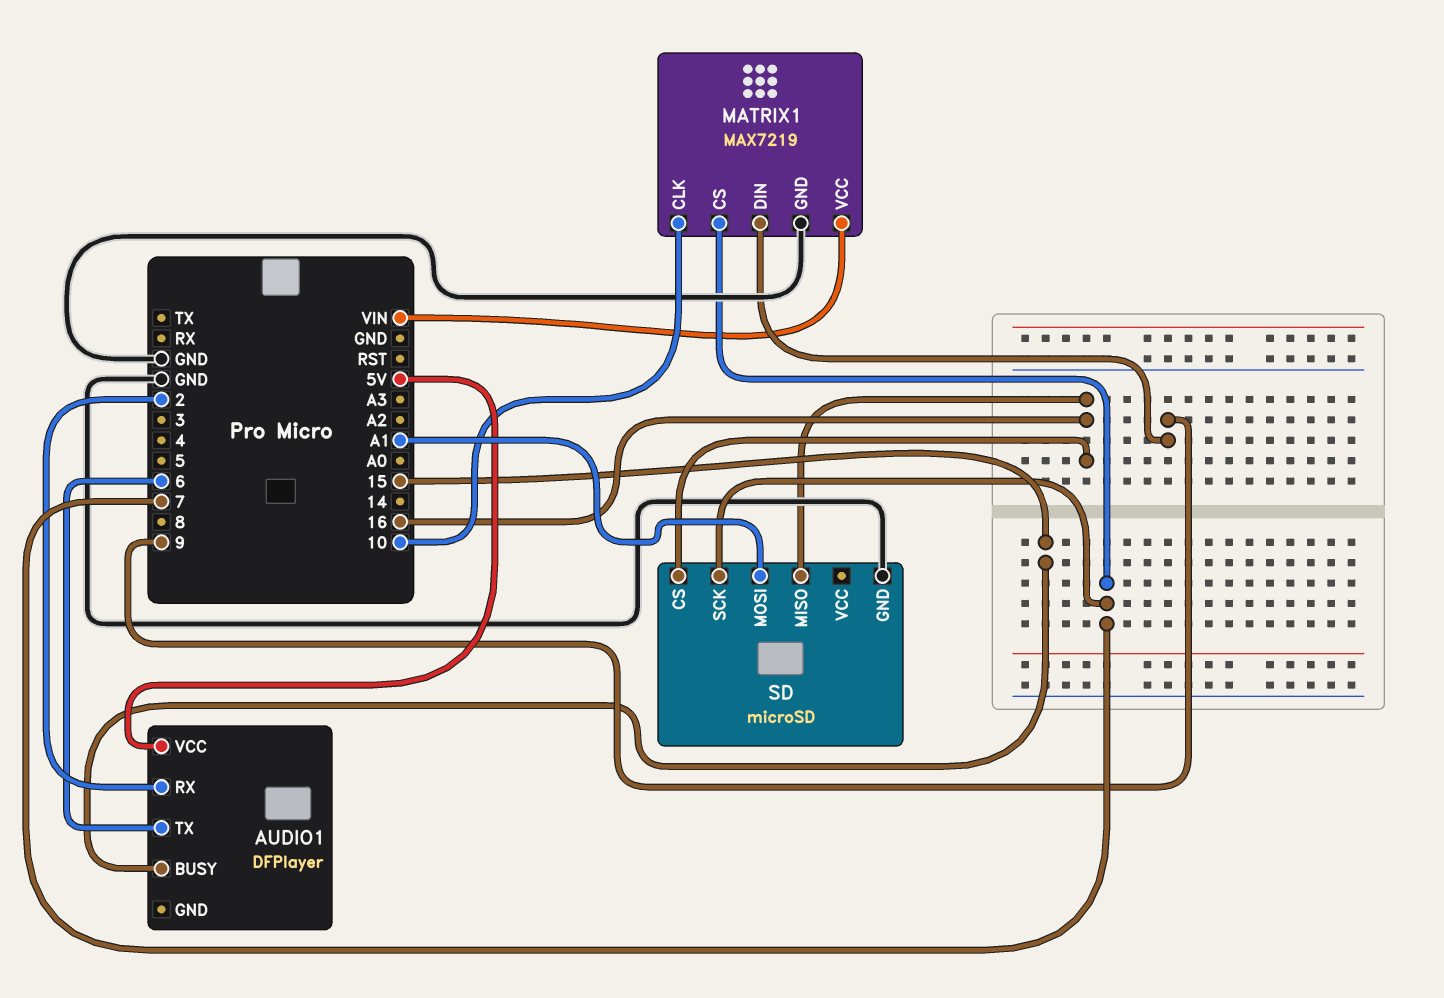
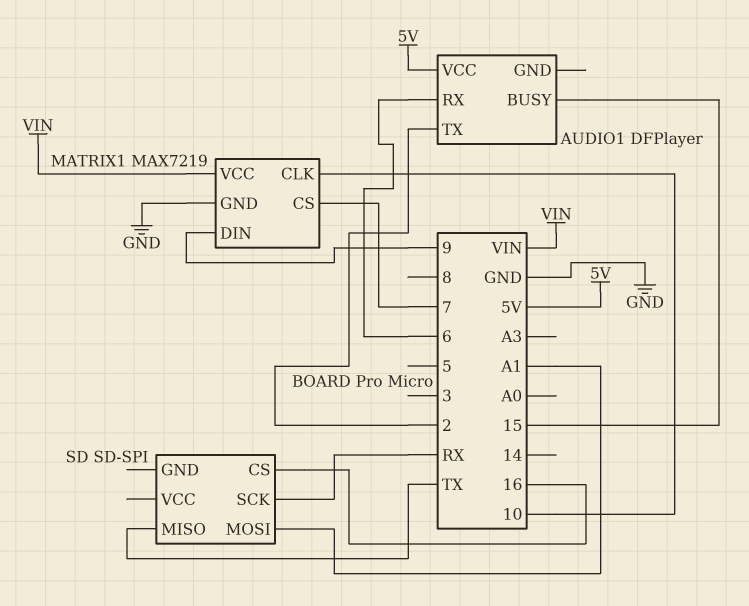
AUDIO1 pin RX: 2 -> 6
AUDIO1 pin TX: 6 -> 2
SD: microSD -> SD-SPI
SD pin GND: GND -> none
SD pin MISO: 16 -> TX
SD pin SCK: 7 -> RX

